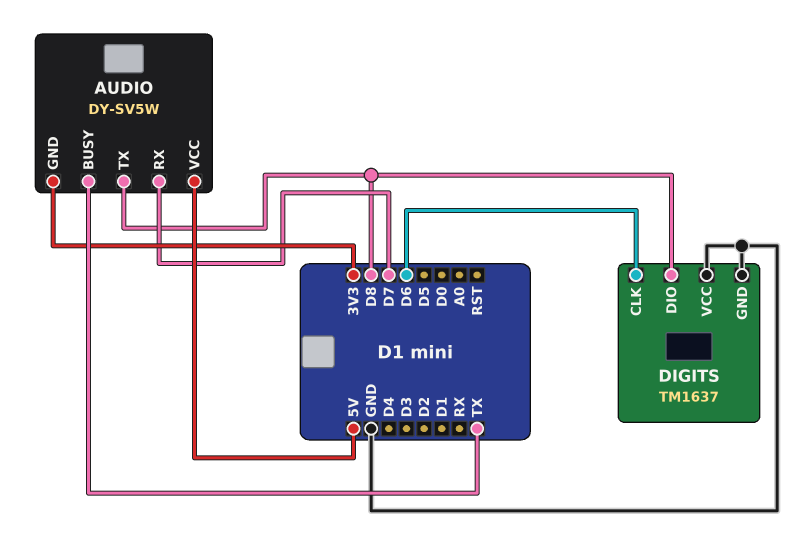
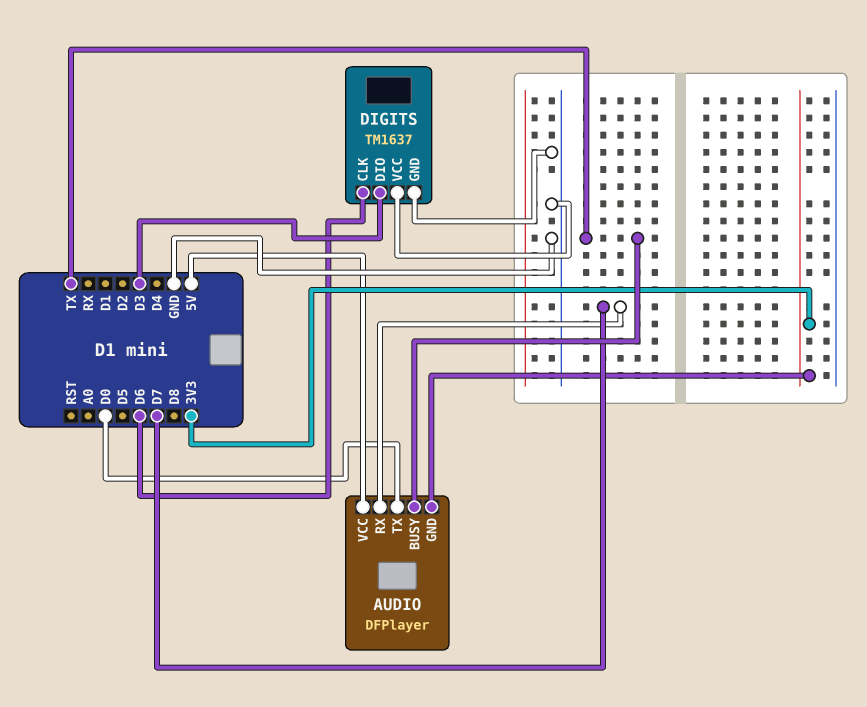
AUDIO: DY-SV5W -> DFPlayer
AUDIO pin TX: D8 -> D0
DIGITS pin DIO: D8 -> D3

